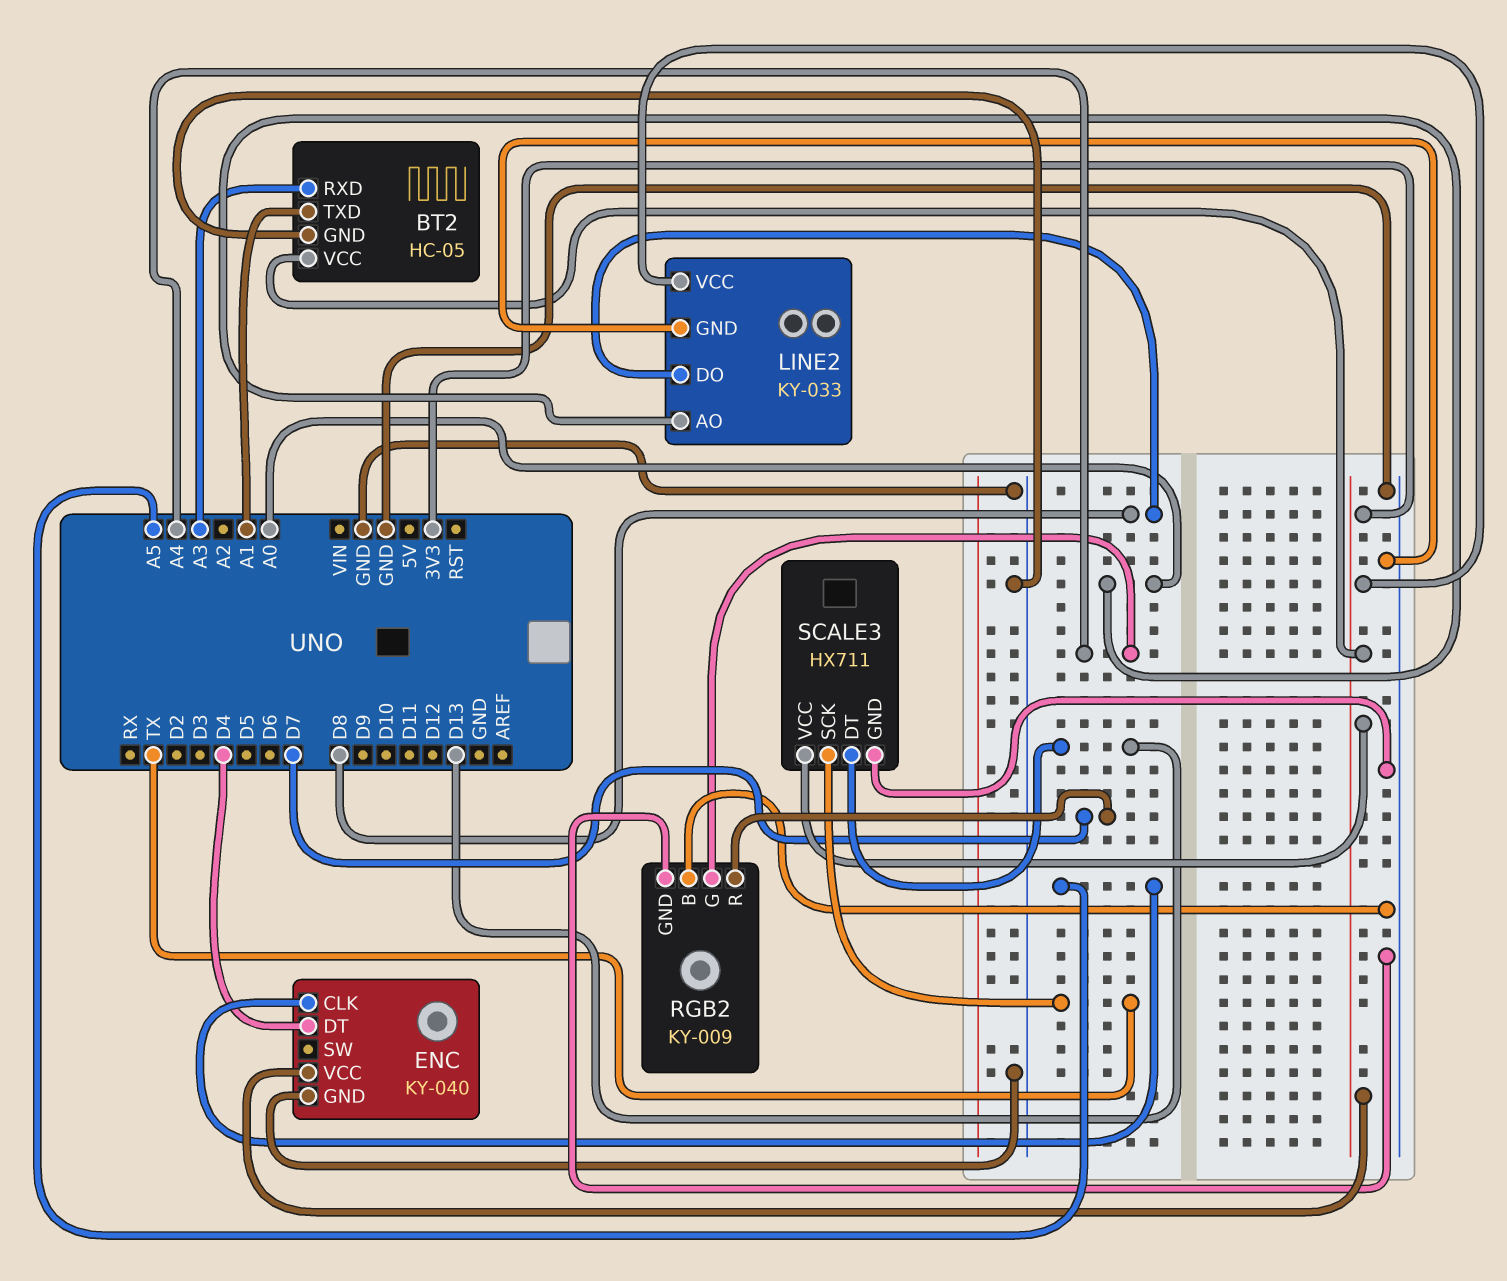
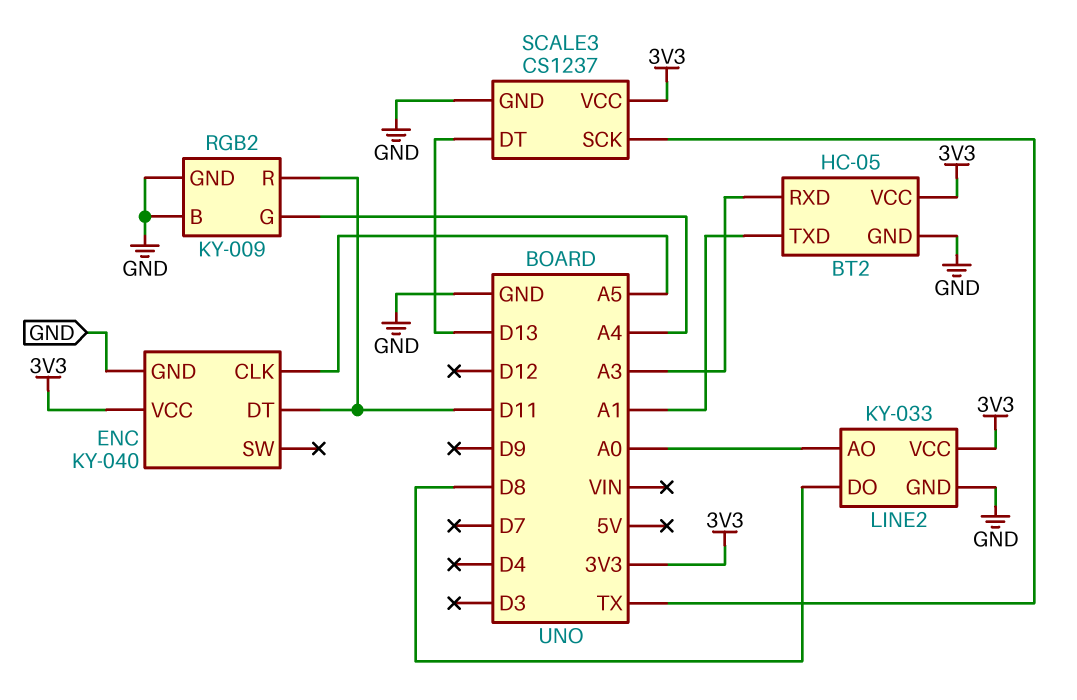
ENC pin DT: D4 -> D11
RGB2 pin R: D7 -> D11
SCALE3: HX711 -> CS1237

